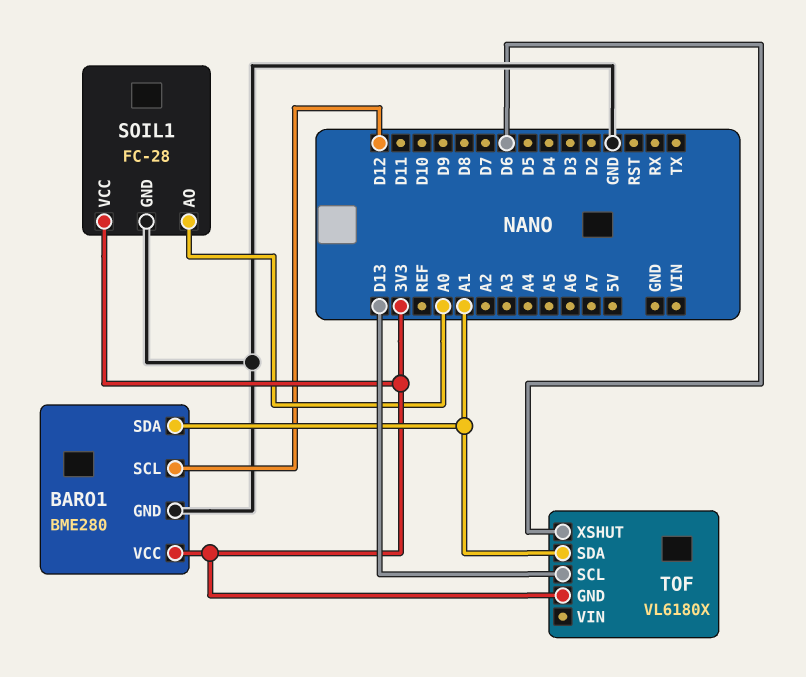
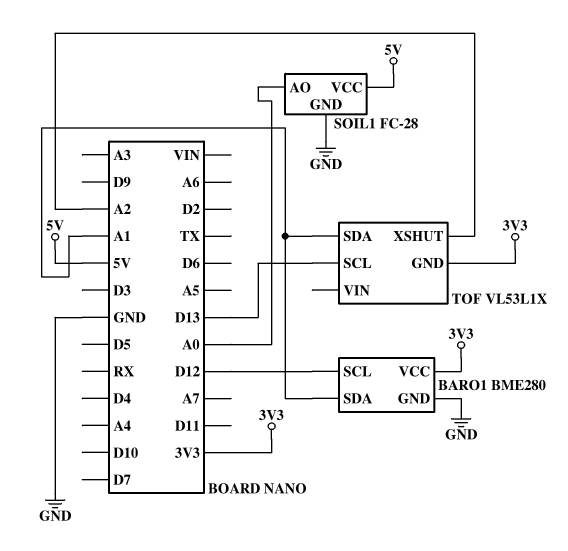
SOIL1 pin VCC: 3V3 -> 5V
TOF: VL6180X -> VL53L1X
TOF pin XSHUT: D6 -> A2

